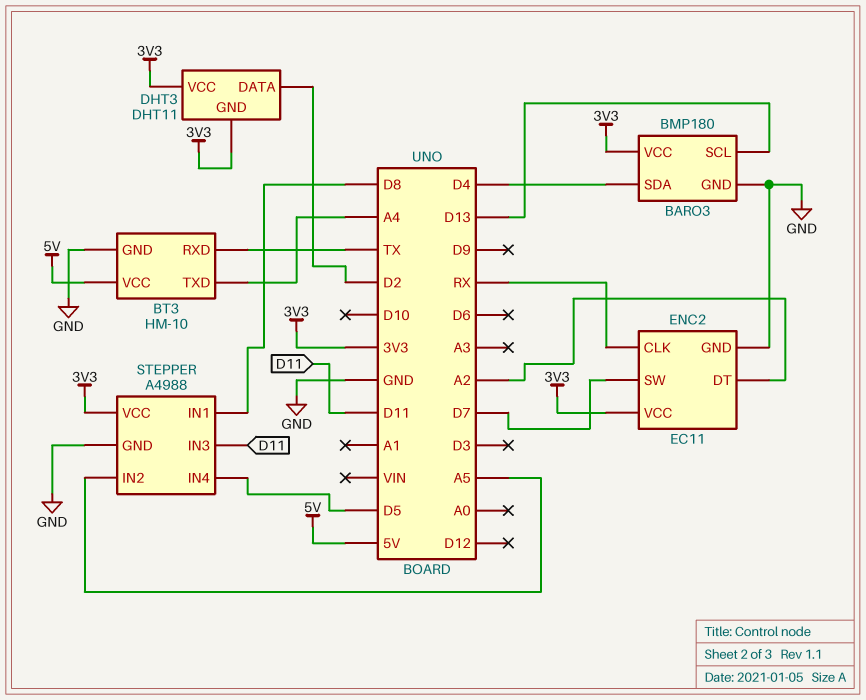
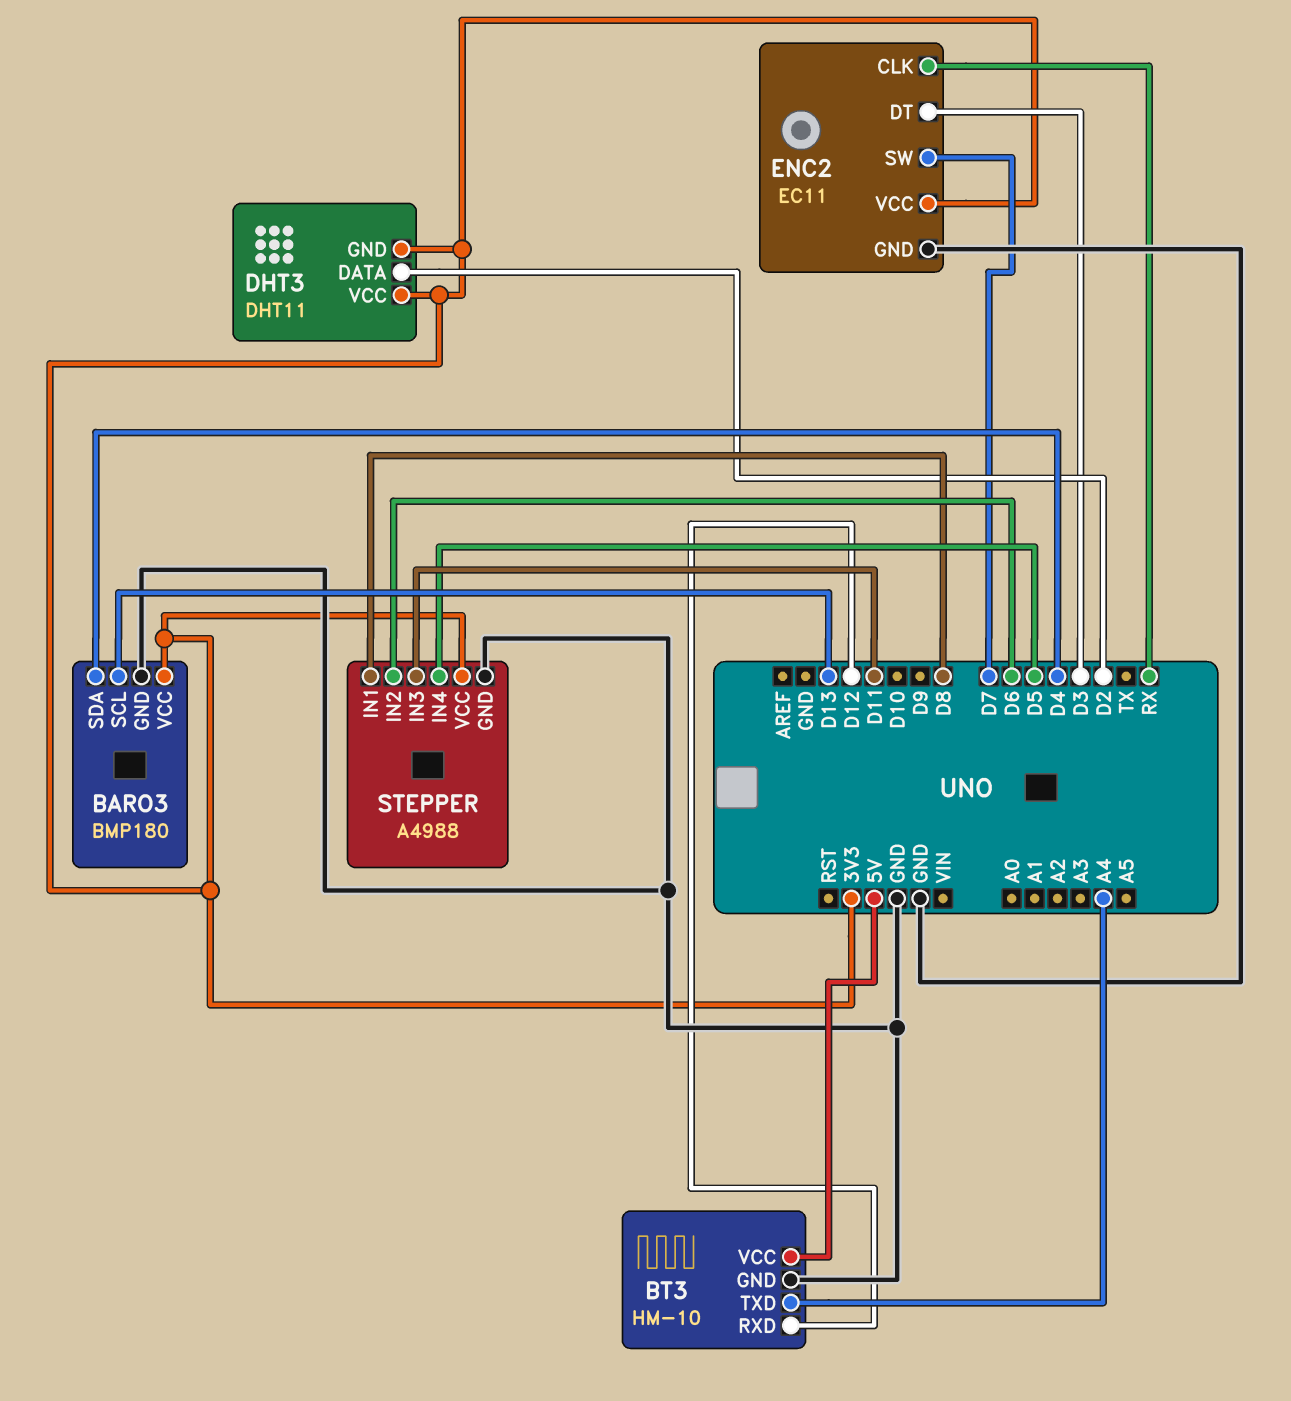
BT3 pin RXD: TX -> D12
ENC2 pin DT: A2 -> D3
STEPPER pin IN2: A5 -> D6

